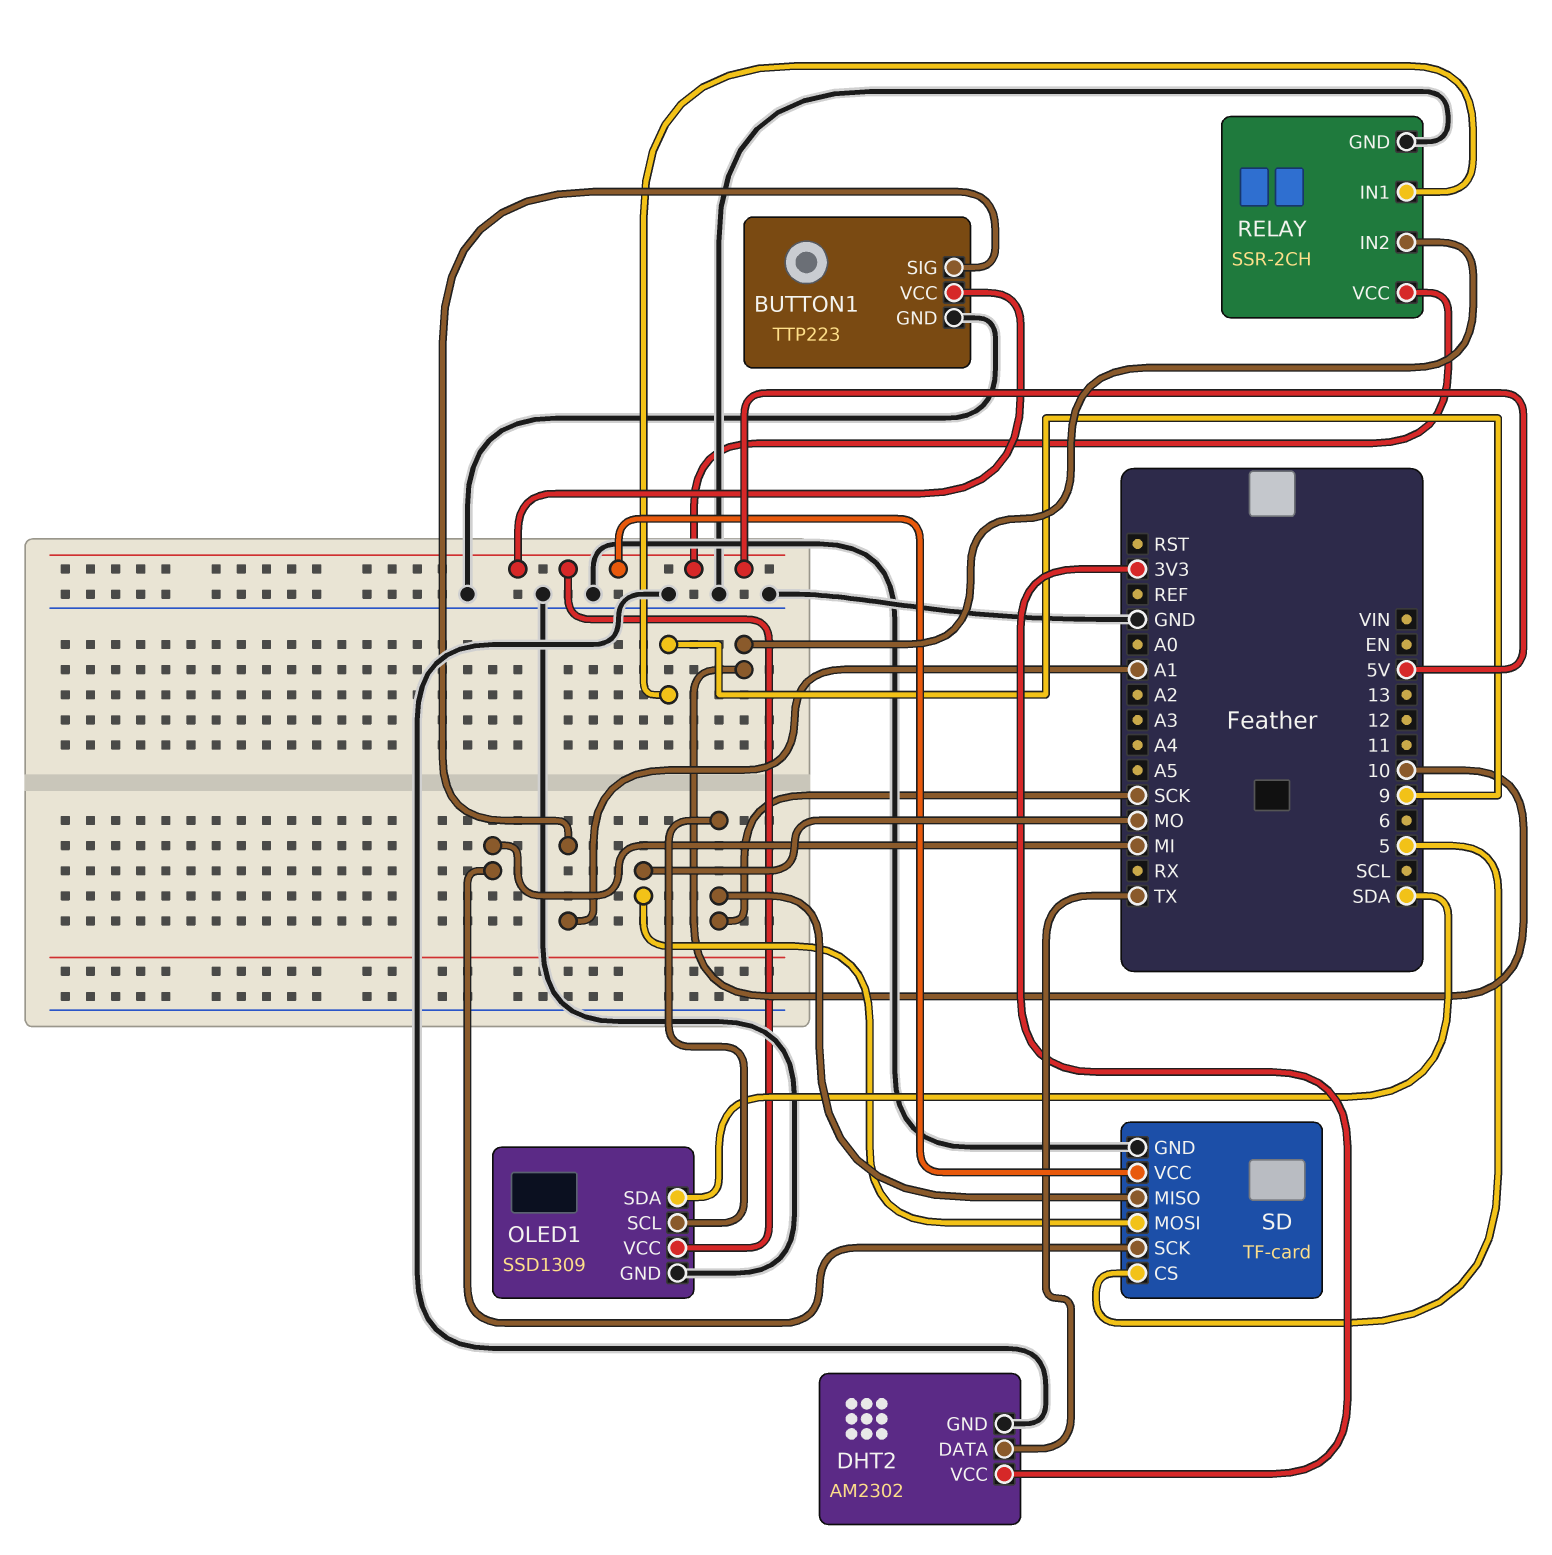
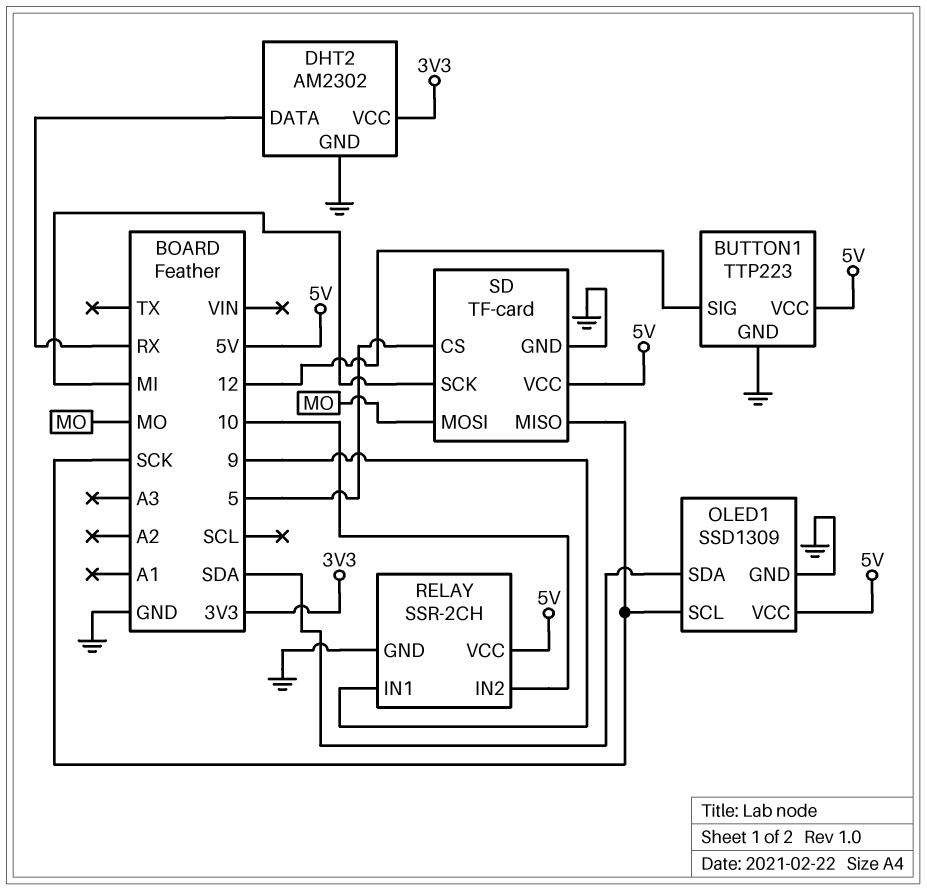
BUTTON1 pin SIG: A1 -> 12
DHT2 pin DATA: TX -> RX

